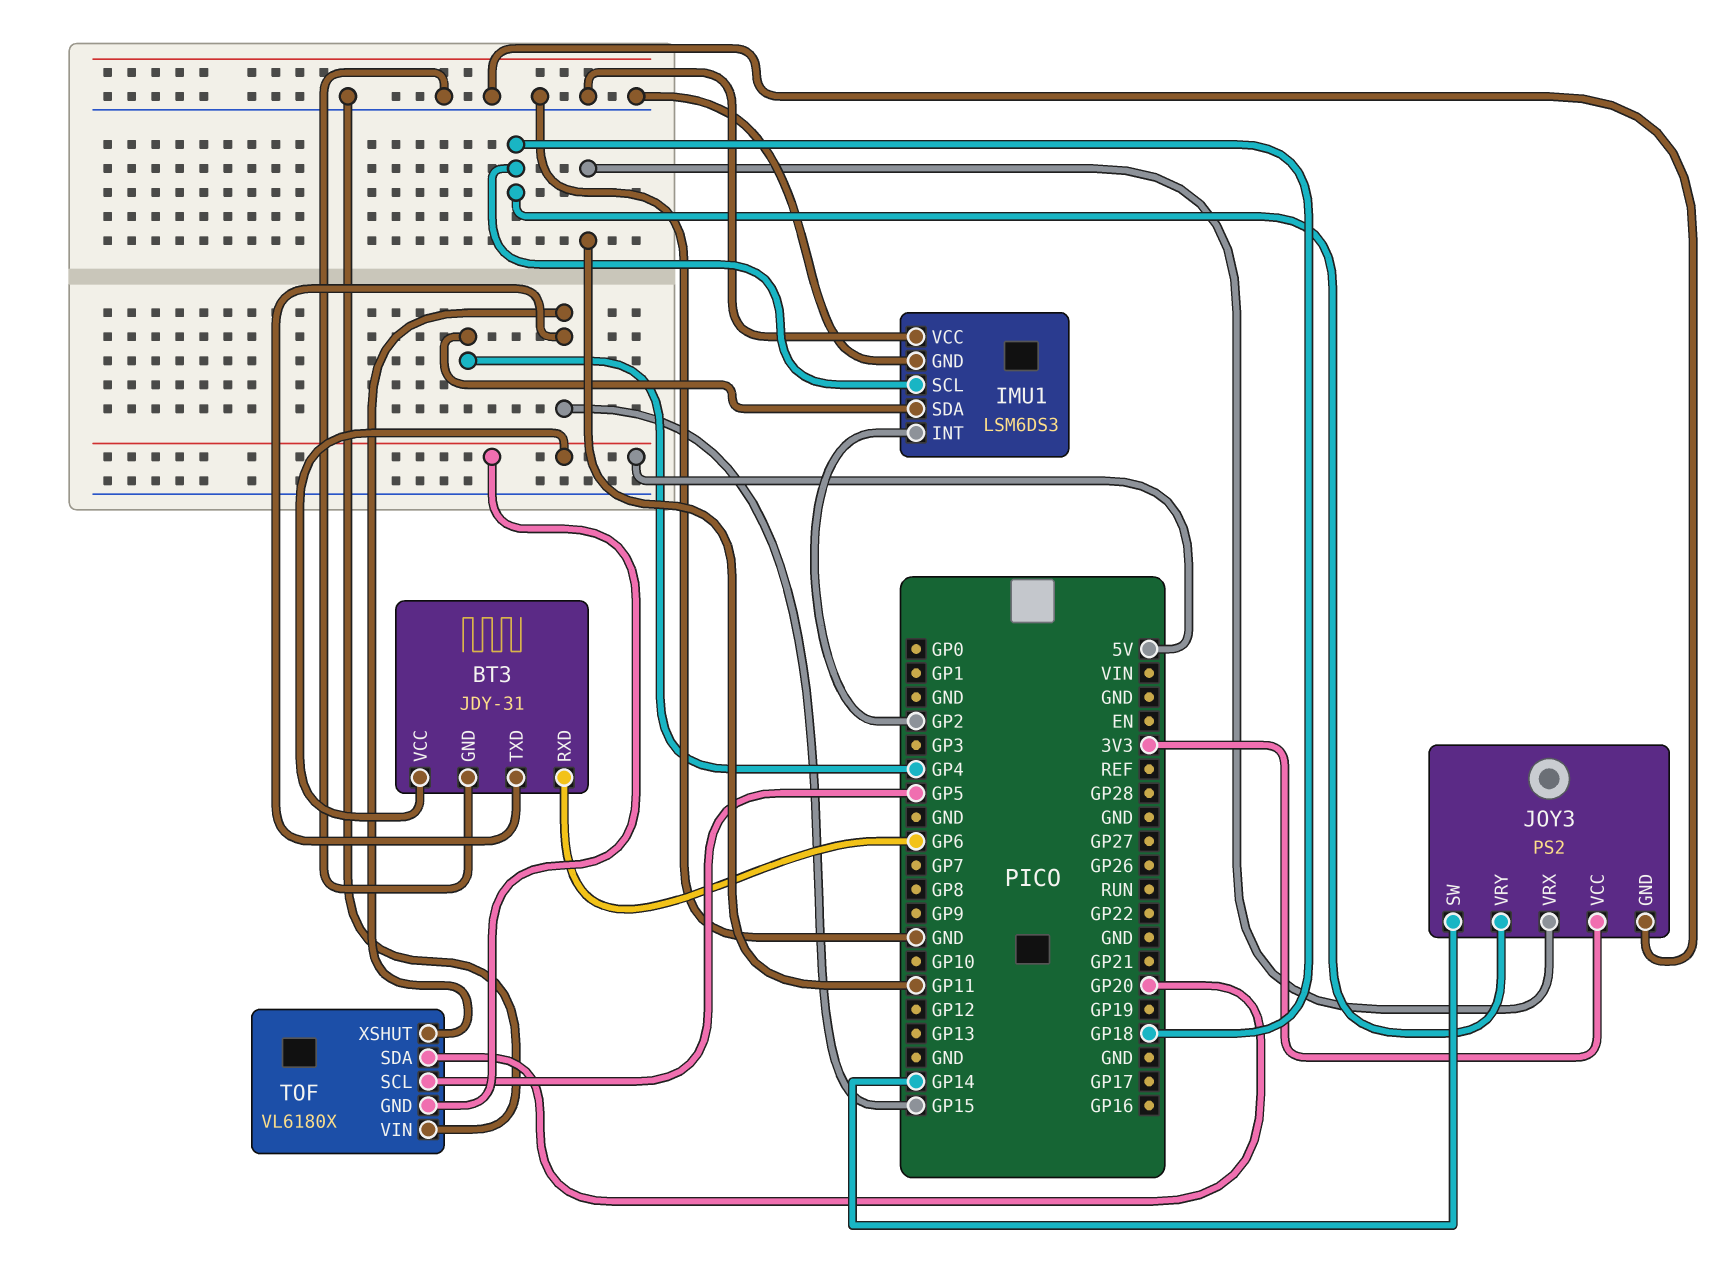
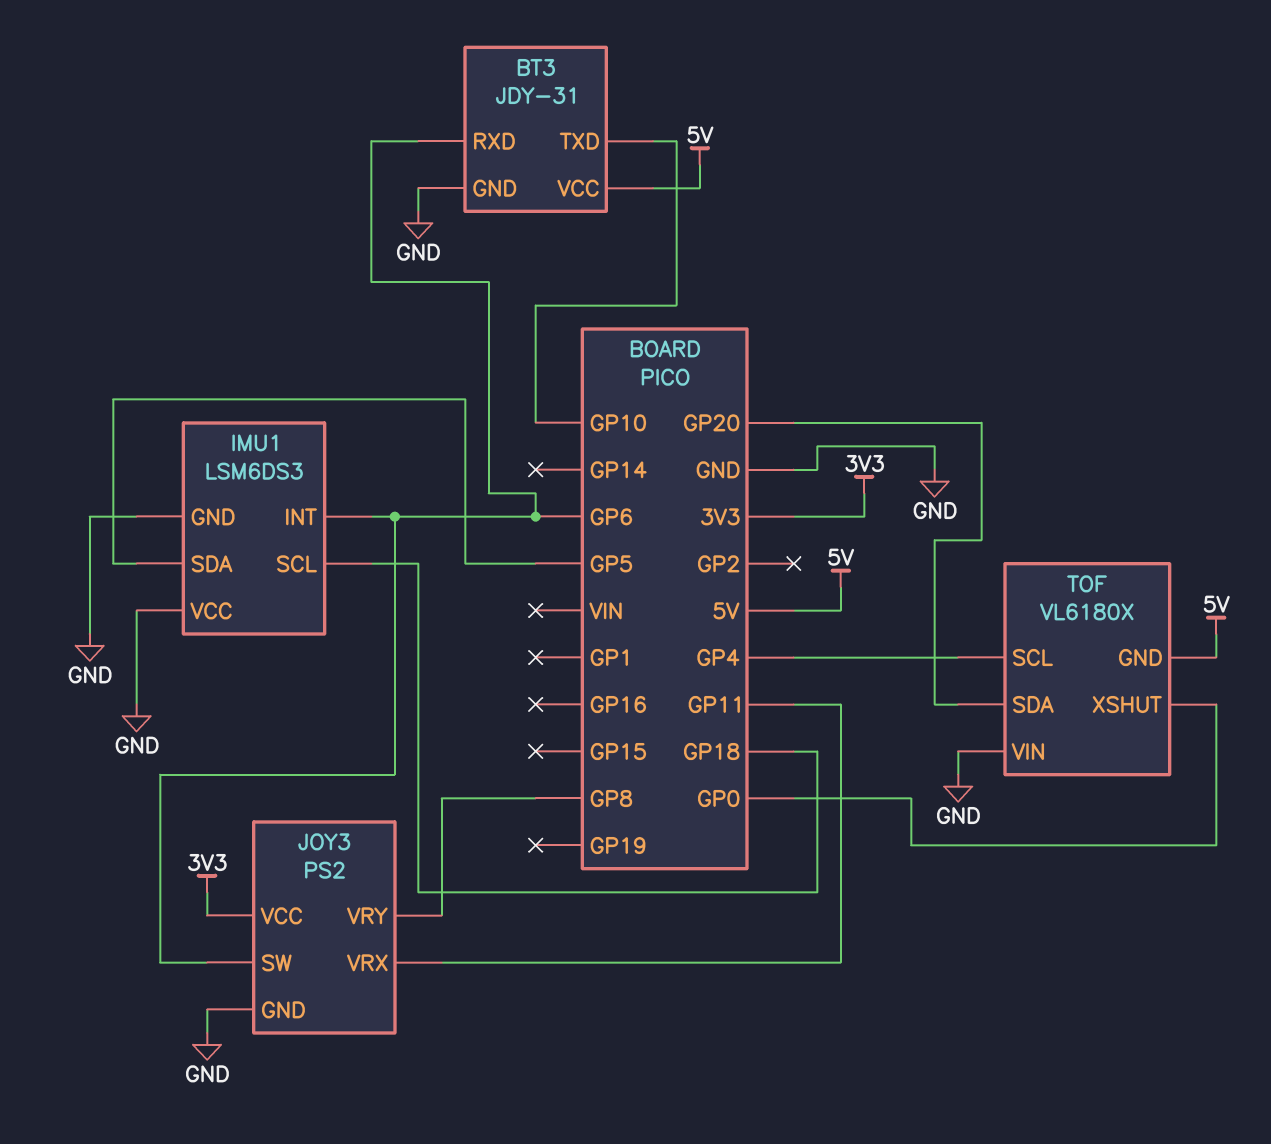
BT3 pin TXD: GP15 -> GP10
IMU1 pin INT: GP2 -> GP6
IMU1 pin SDA: GP4 -> GP5
JOY3 pin SW: GP14 -> GP6
JOY3 pin VRY: GP18 -> GP8
TOF pin SCL: GP5 -> GP4
TOF pin XSHUT: GP15 -> GP0

